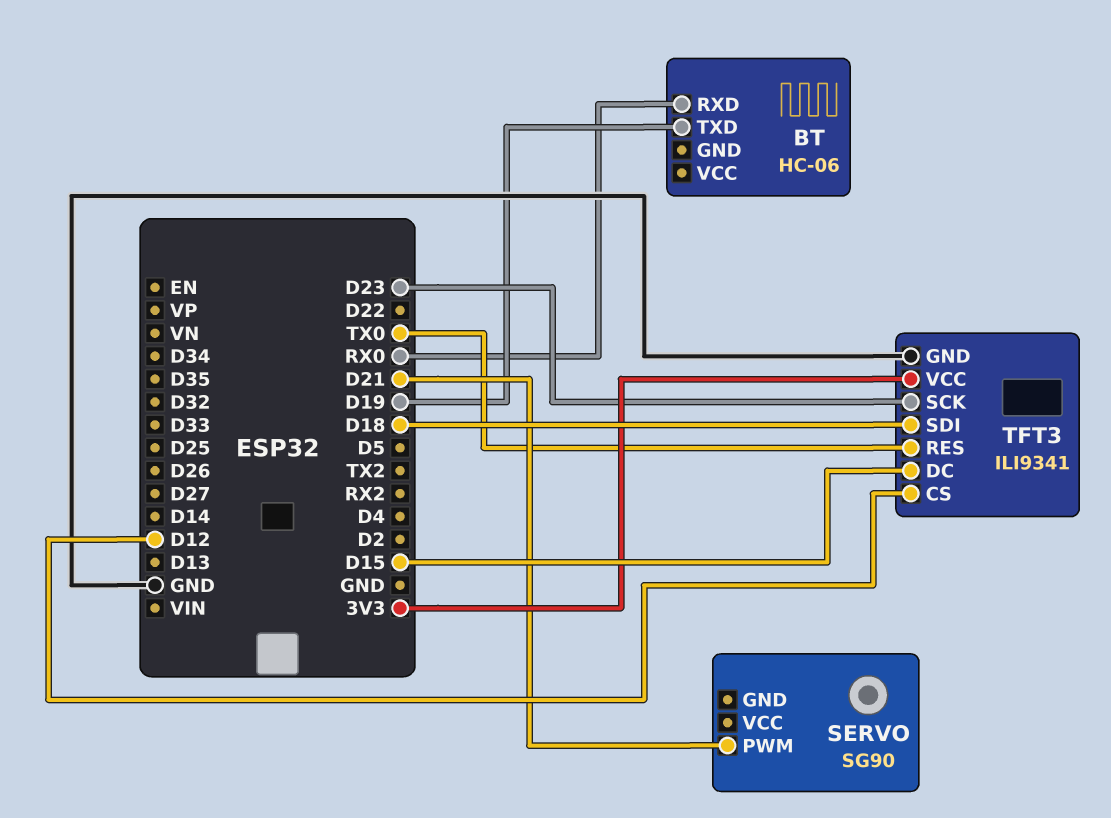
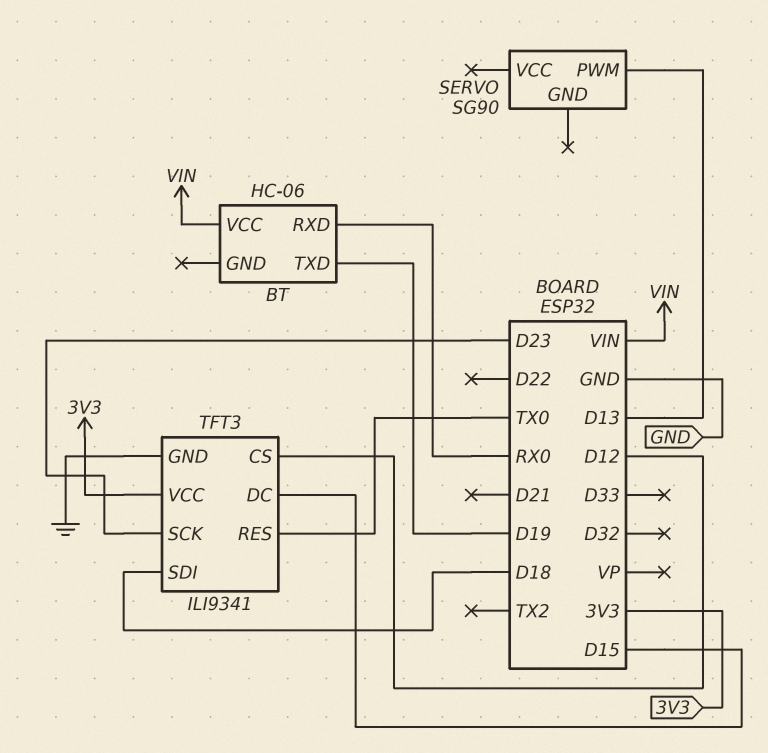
BT pin VCC: none -> VIN
SERVO pin PWM: D21 -> D13

